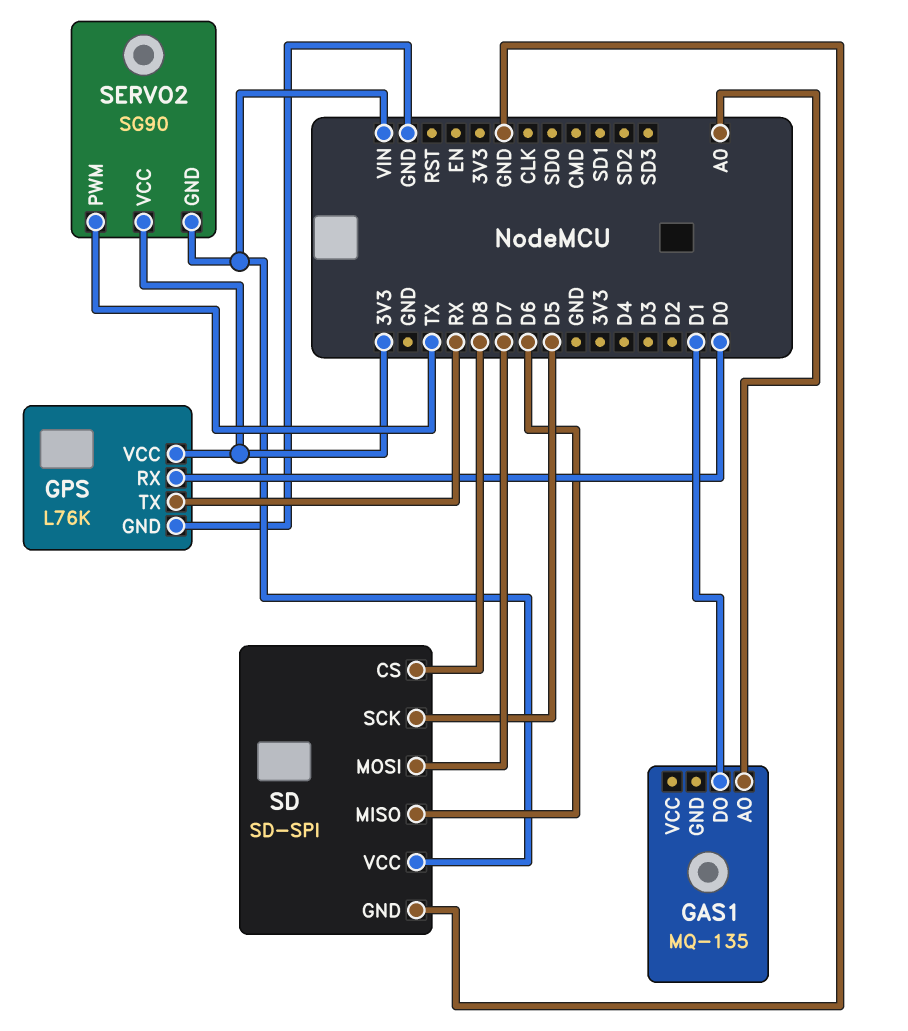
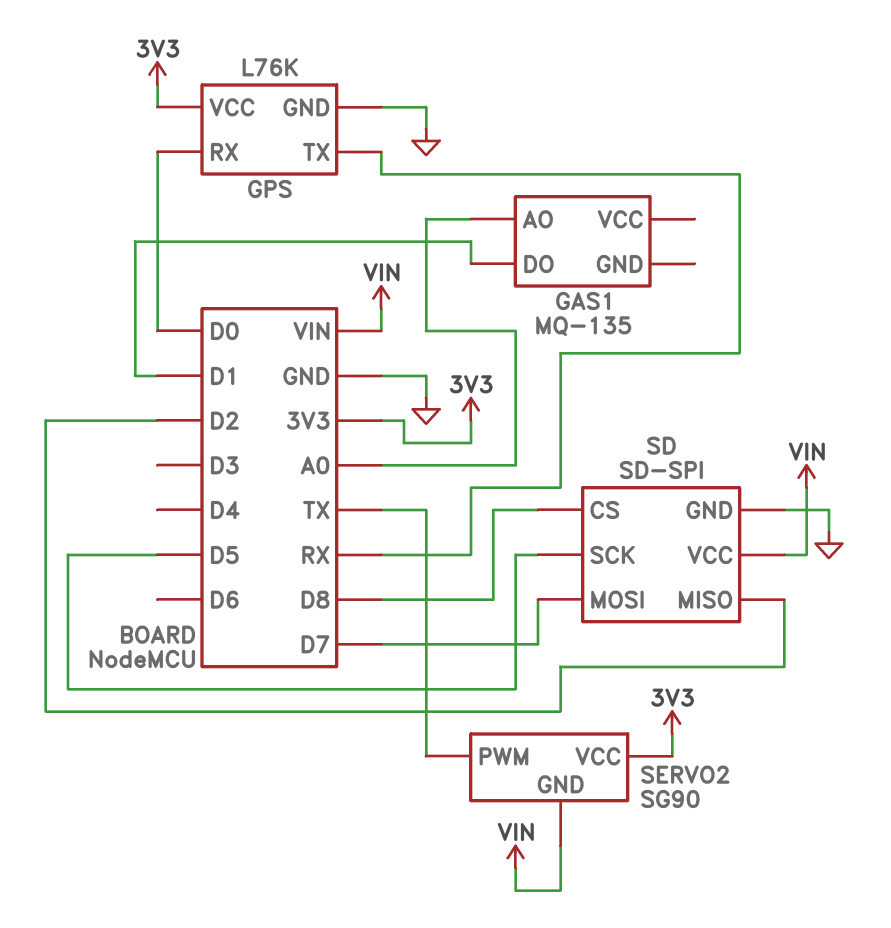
SD pin MISO: D6 -> D2

